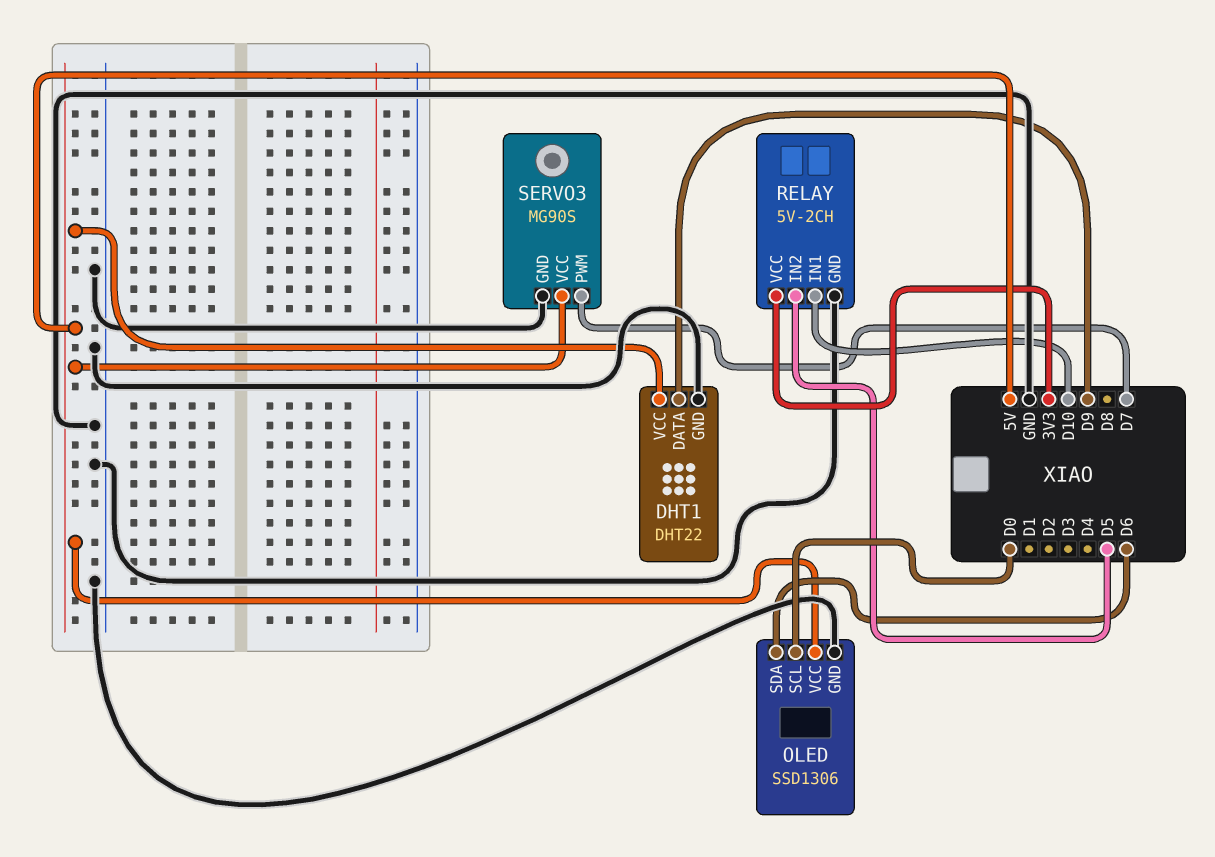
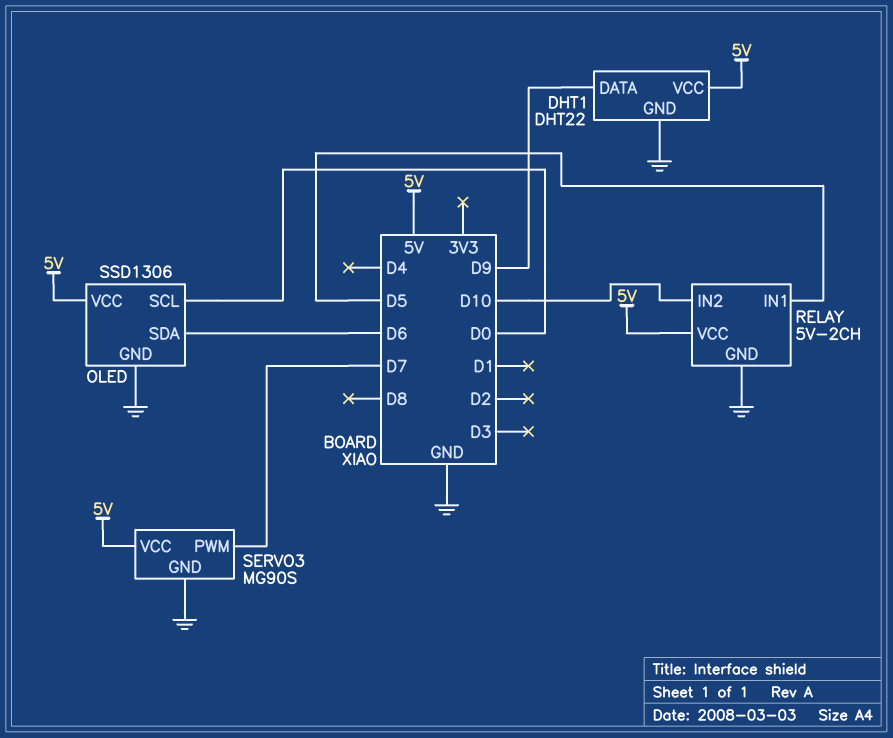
RELAY pin IN1: D10 -> D5
RELAY pin IN2: D5 -> D10
RELAY pin VCC: 3V3 -> 5V

